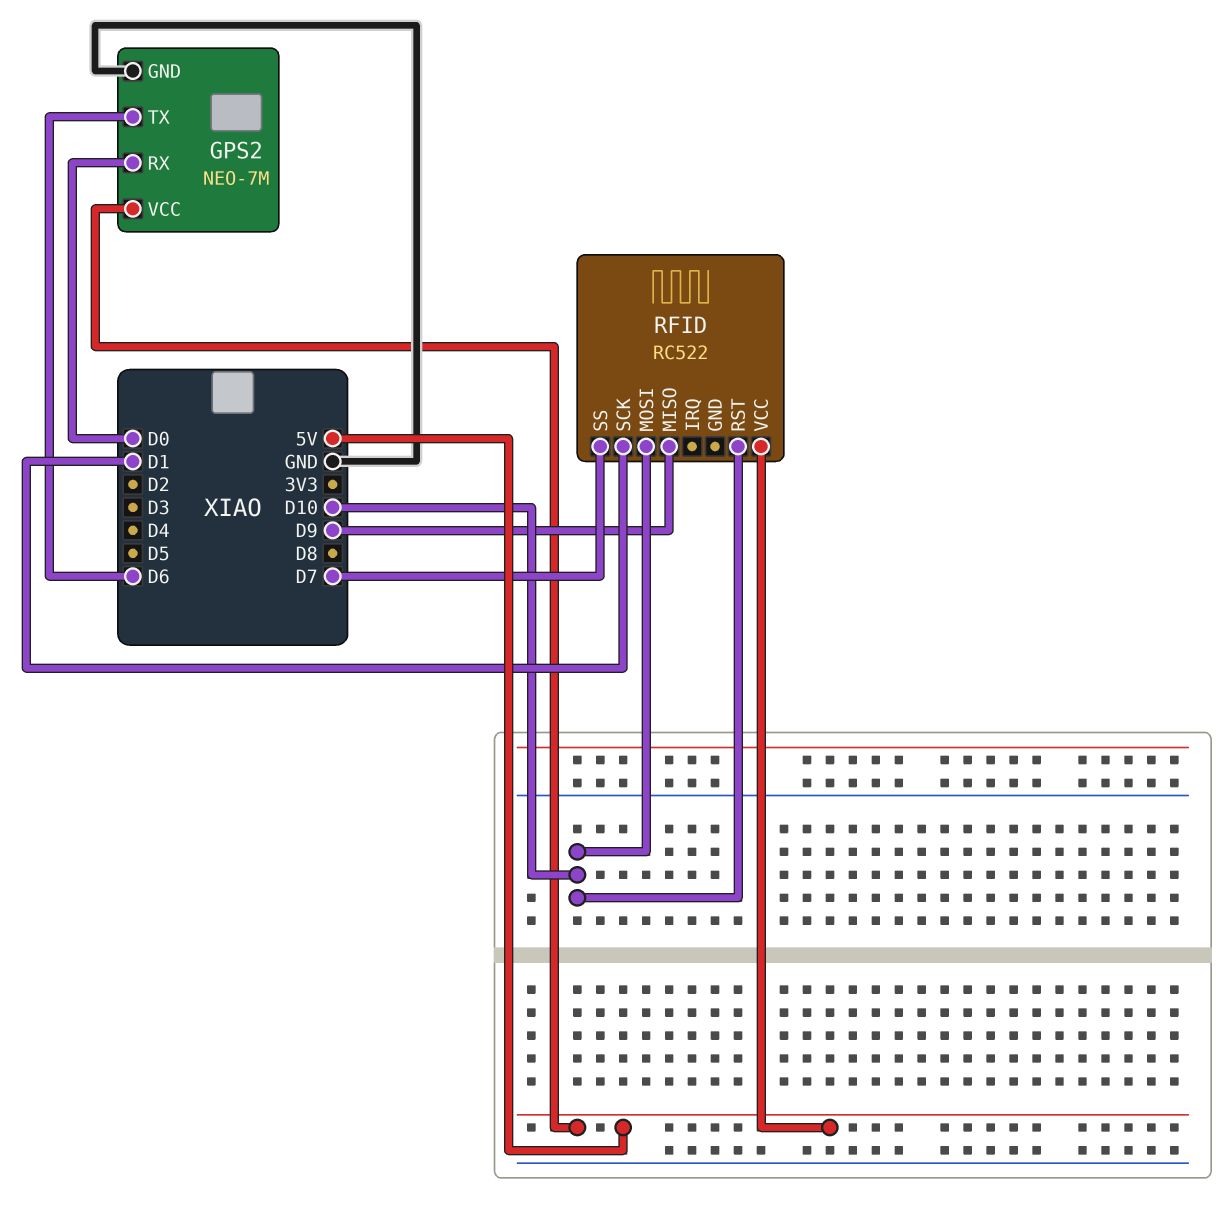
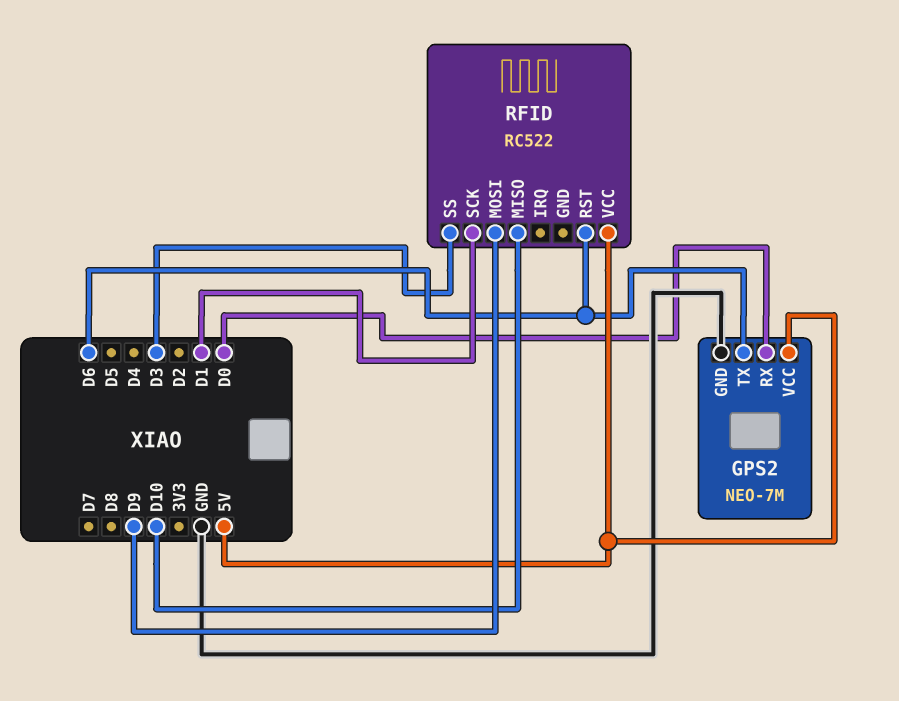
RFID pin MISO: D9 -> D10
RFID pin MOSI: D10 -> D9
RFID pin RST: D10 -> D6
RFID pin SS: D7 -> D3

